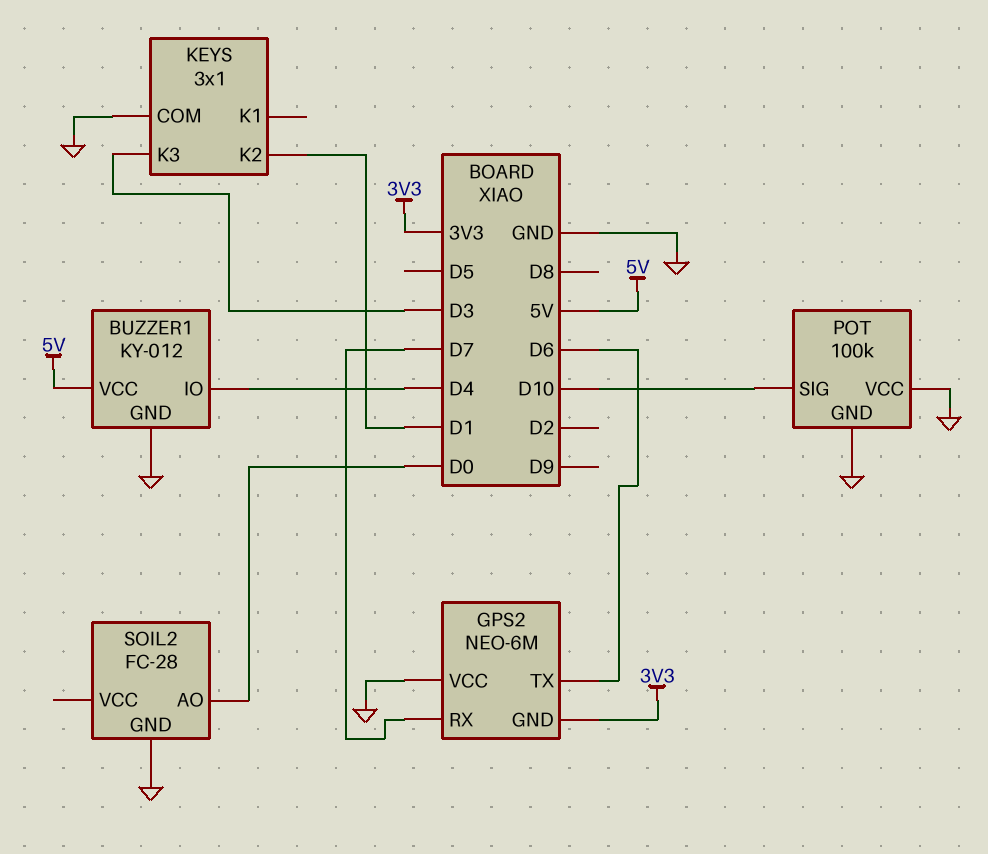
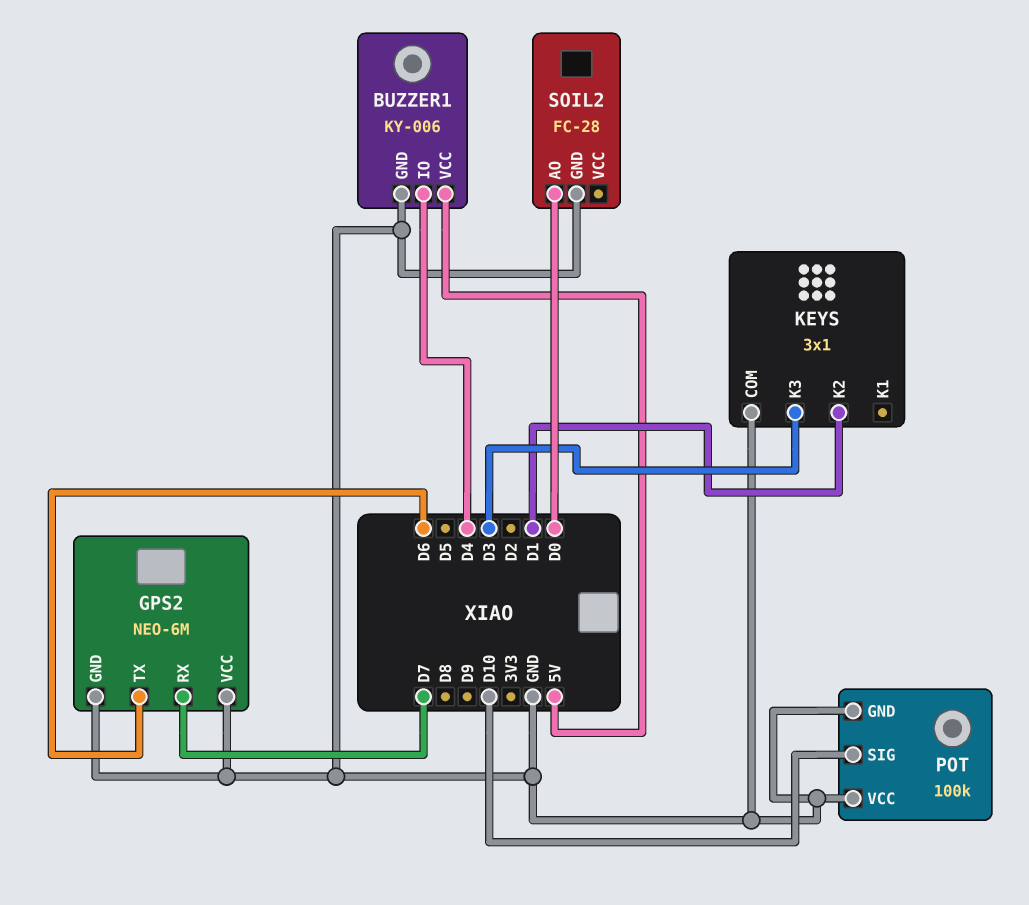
BUZZER1: KY-012 -> KY-006
GPS2 pin GND: 3V3 -> GND

